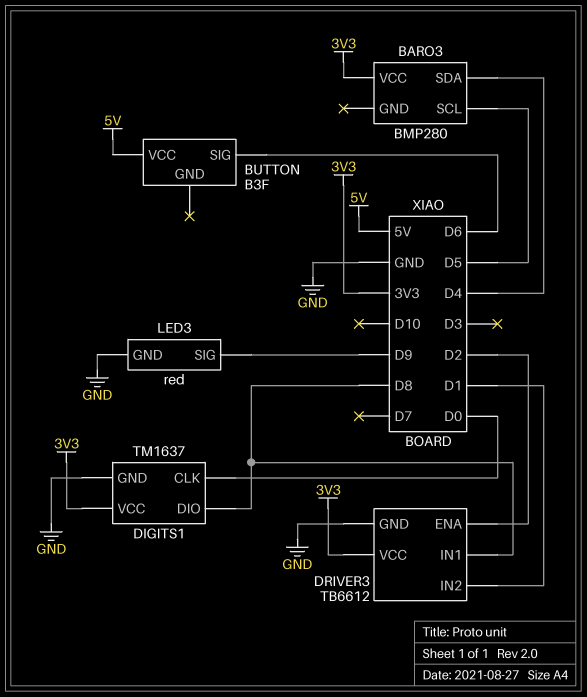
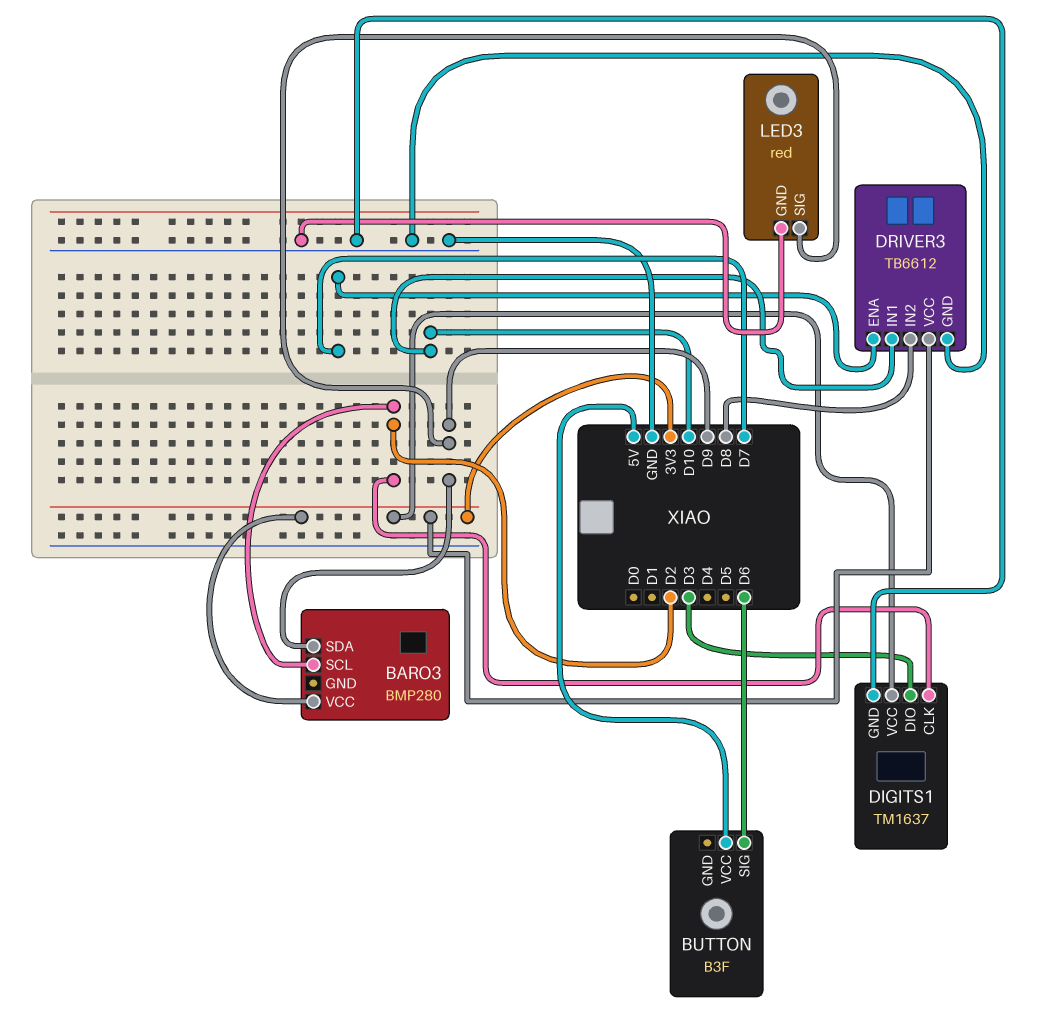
BARO3 pin SCL: D5 -> D2
BARO3 pin SDA: D4 -> D9
DIGITS1 pin CLK: D0 -> D2
DIGITS1 pin DIO: D8 -> D3
DRIVER3 pin ENA: D2 -> D7
DRIVER3 pin IN1: D8 -> D10
DRIVER3 pin IN2: D1 -> D8

